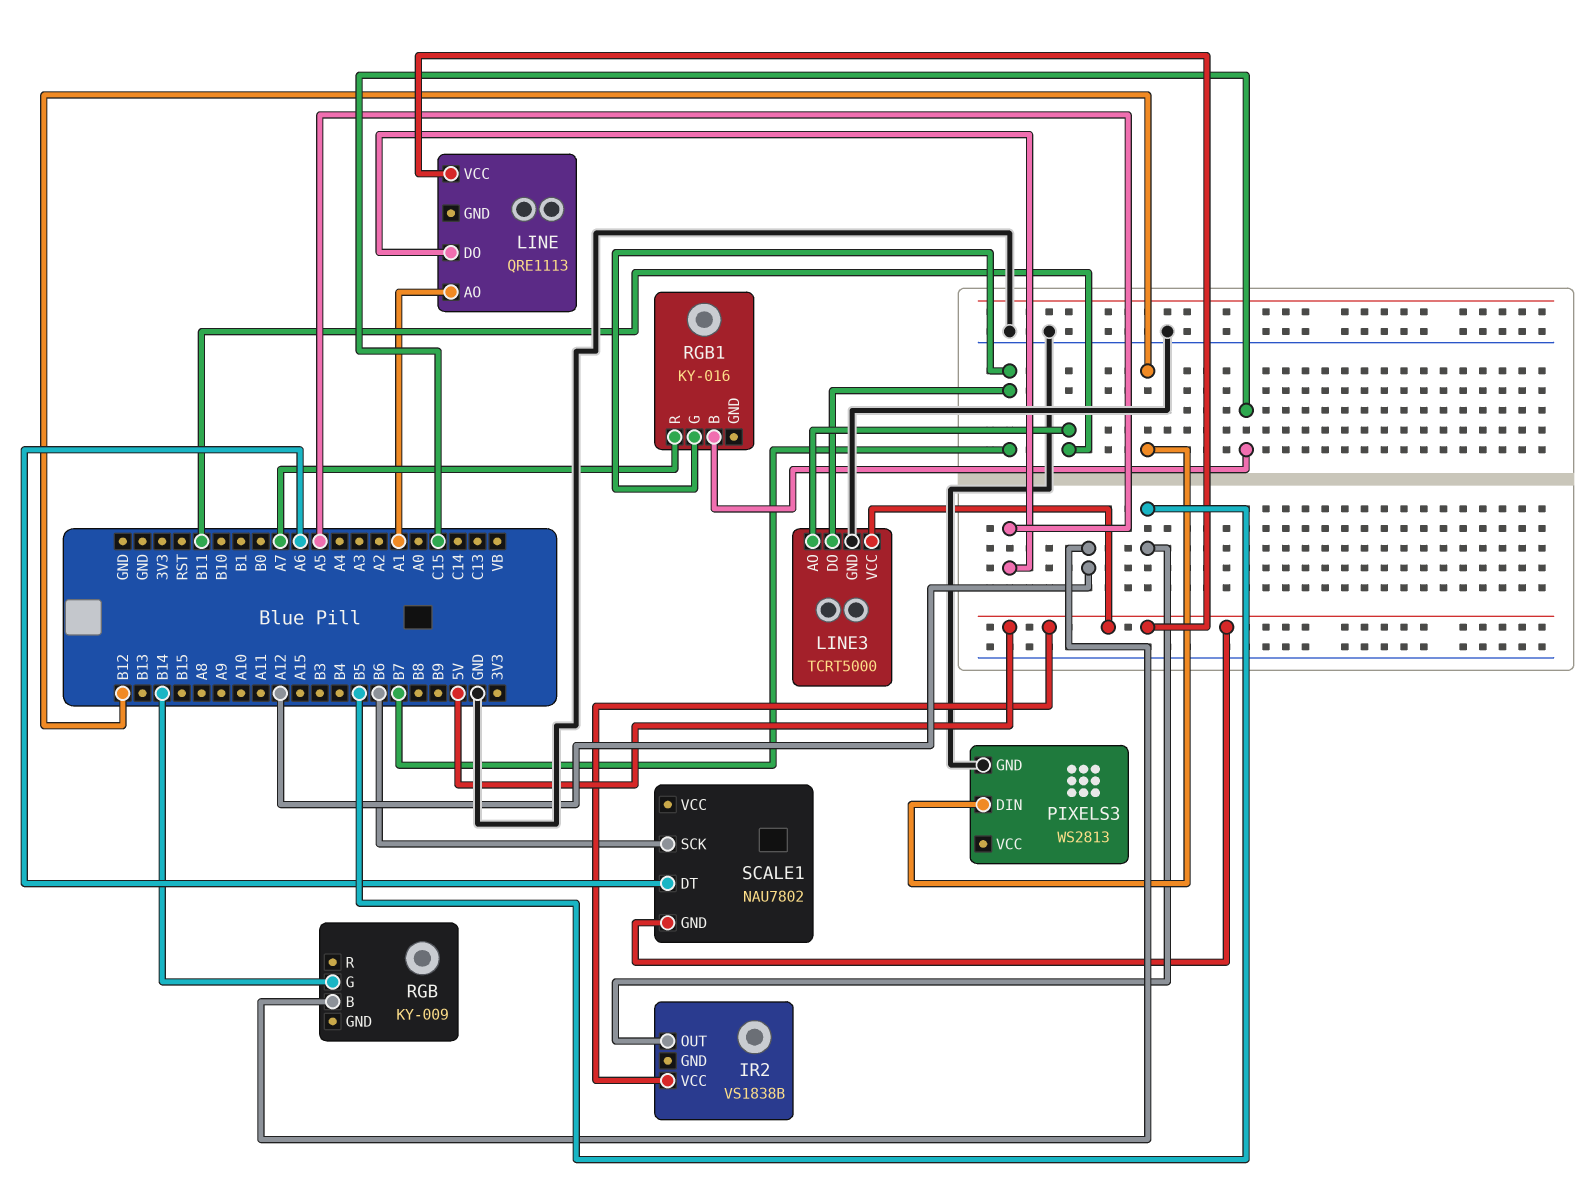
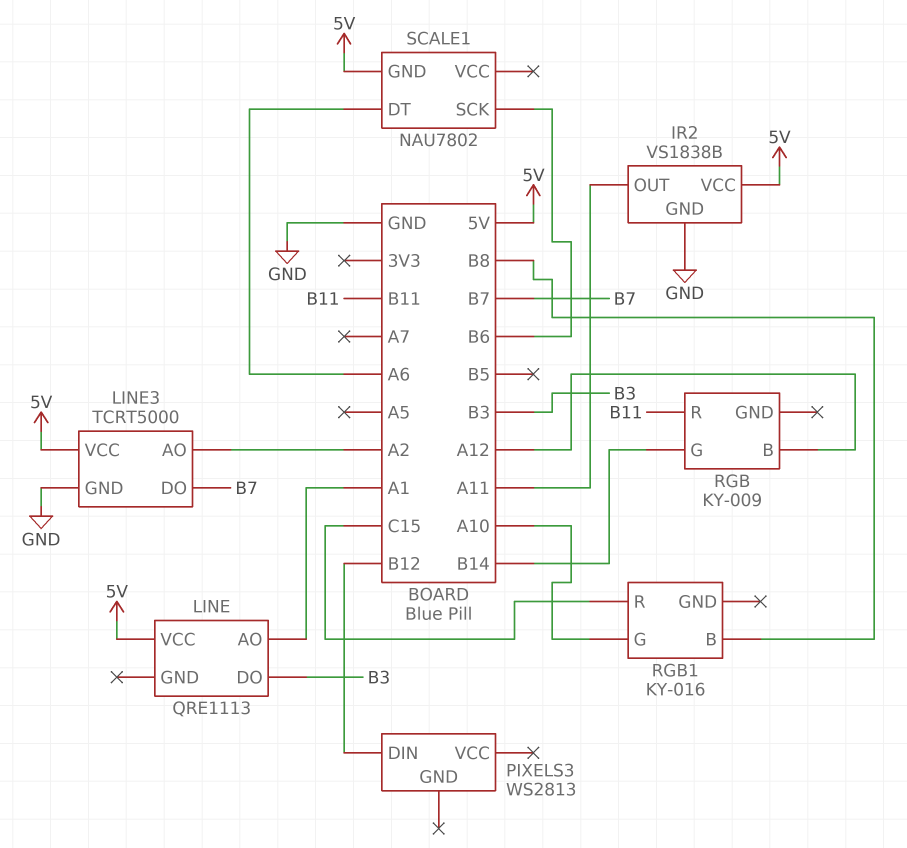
IR2 pin GND: none -> GND
IR2 pin OUT: B5 -> A11
LINE pin DO: A5 -> B3
LINE3 pin AO: B11 -> A2
PIXELS3 pin GND: GND -> none
RGB pin R: none -> B11
RGB1 pin B: C15 -> B8
RGB1 pin G: B7 -> A10
RGB1 pin R: A7 -> C15

